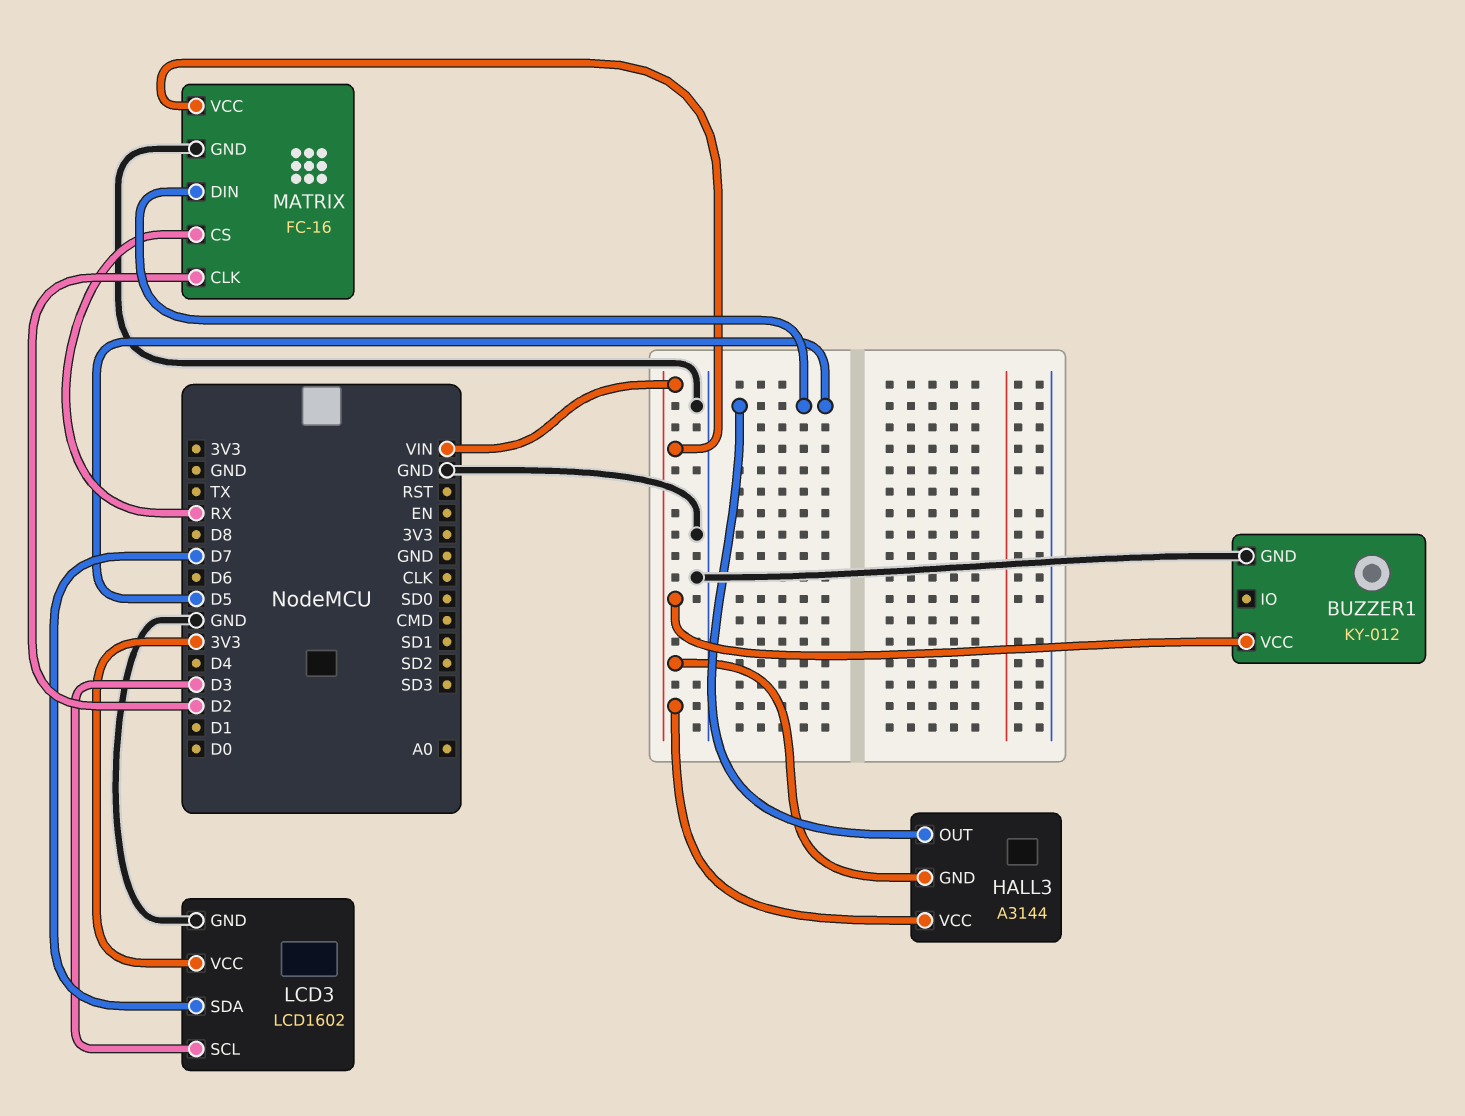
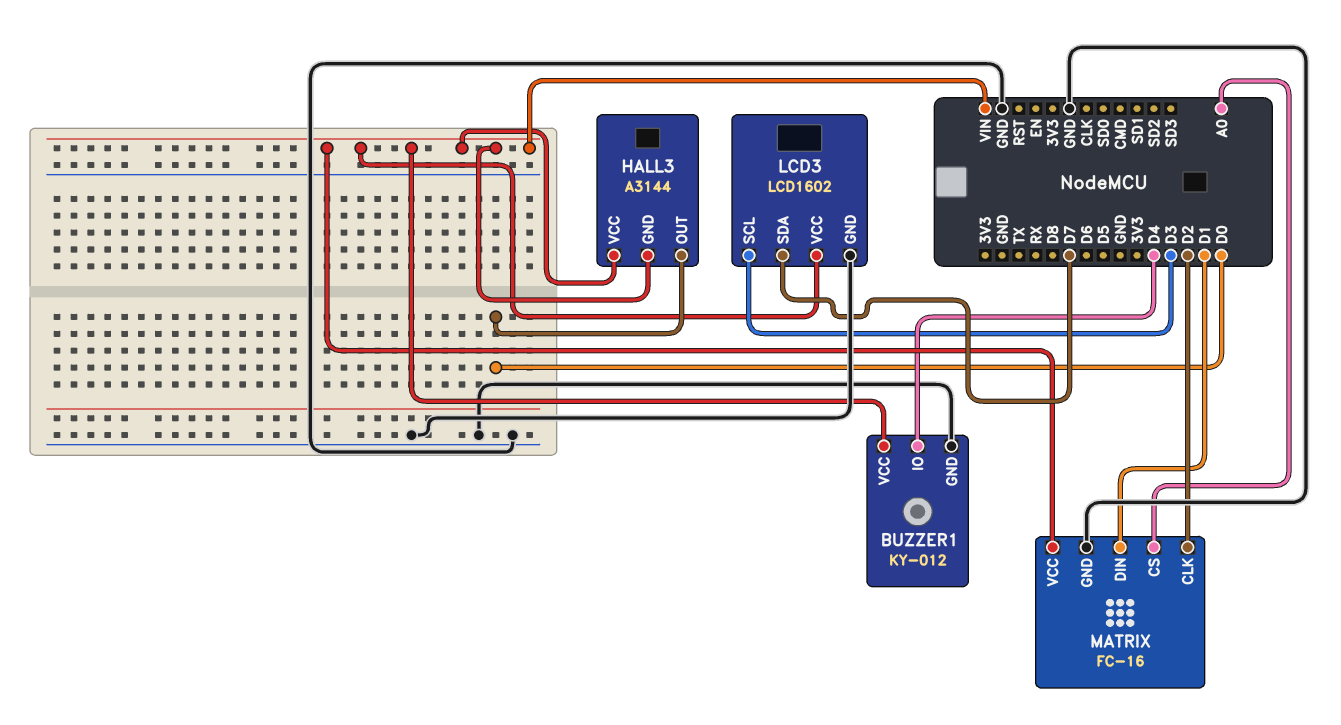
BUZZER1 pin IO: none -> D4
HALL3 pin OUT: D5 -> D0
LCD3 pin VCC: 3V3 -> VIN
MATRIX pin CS: RX -> A0
MATRIX pin DIN: D5 -> D1

